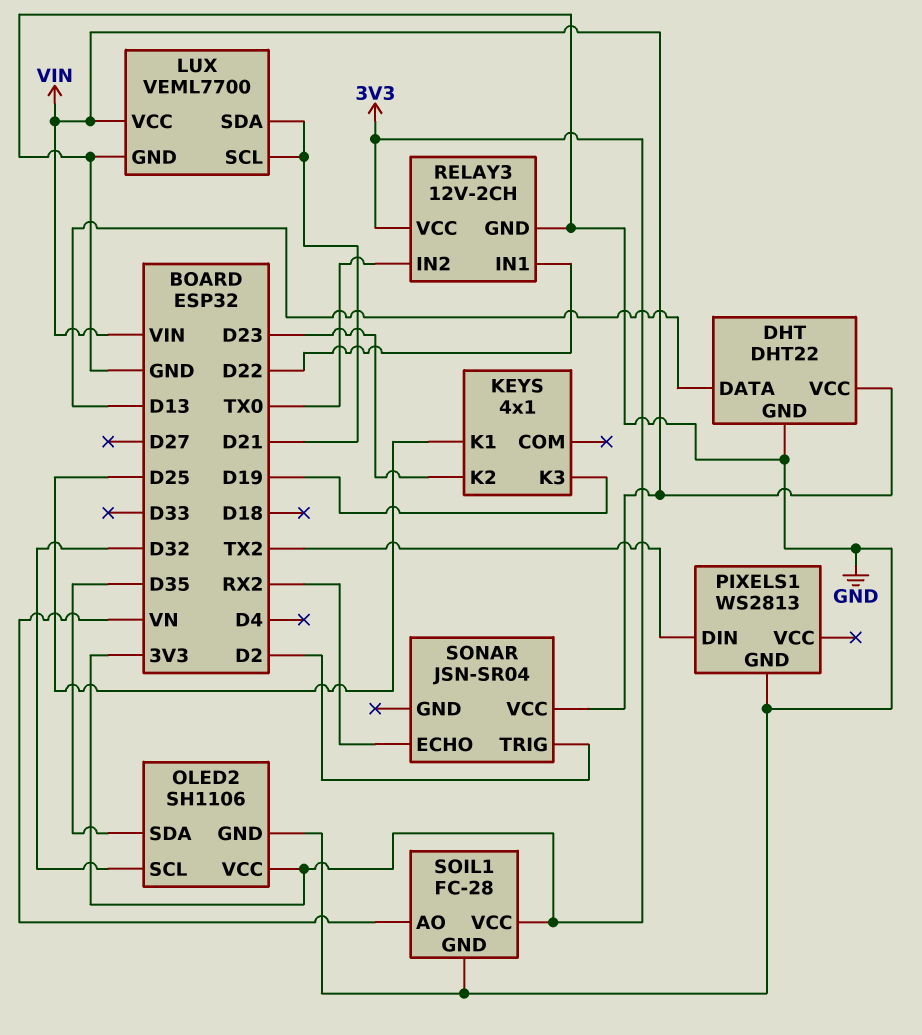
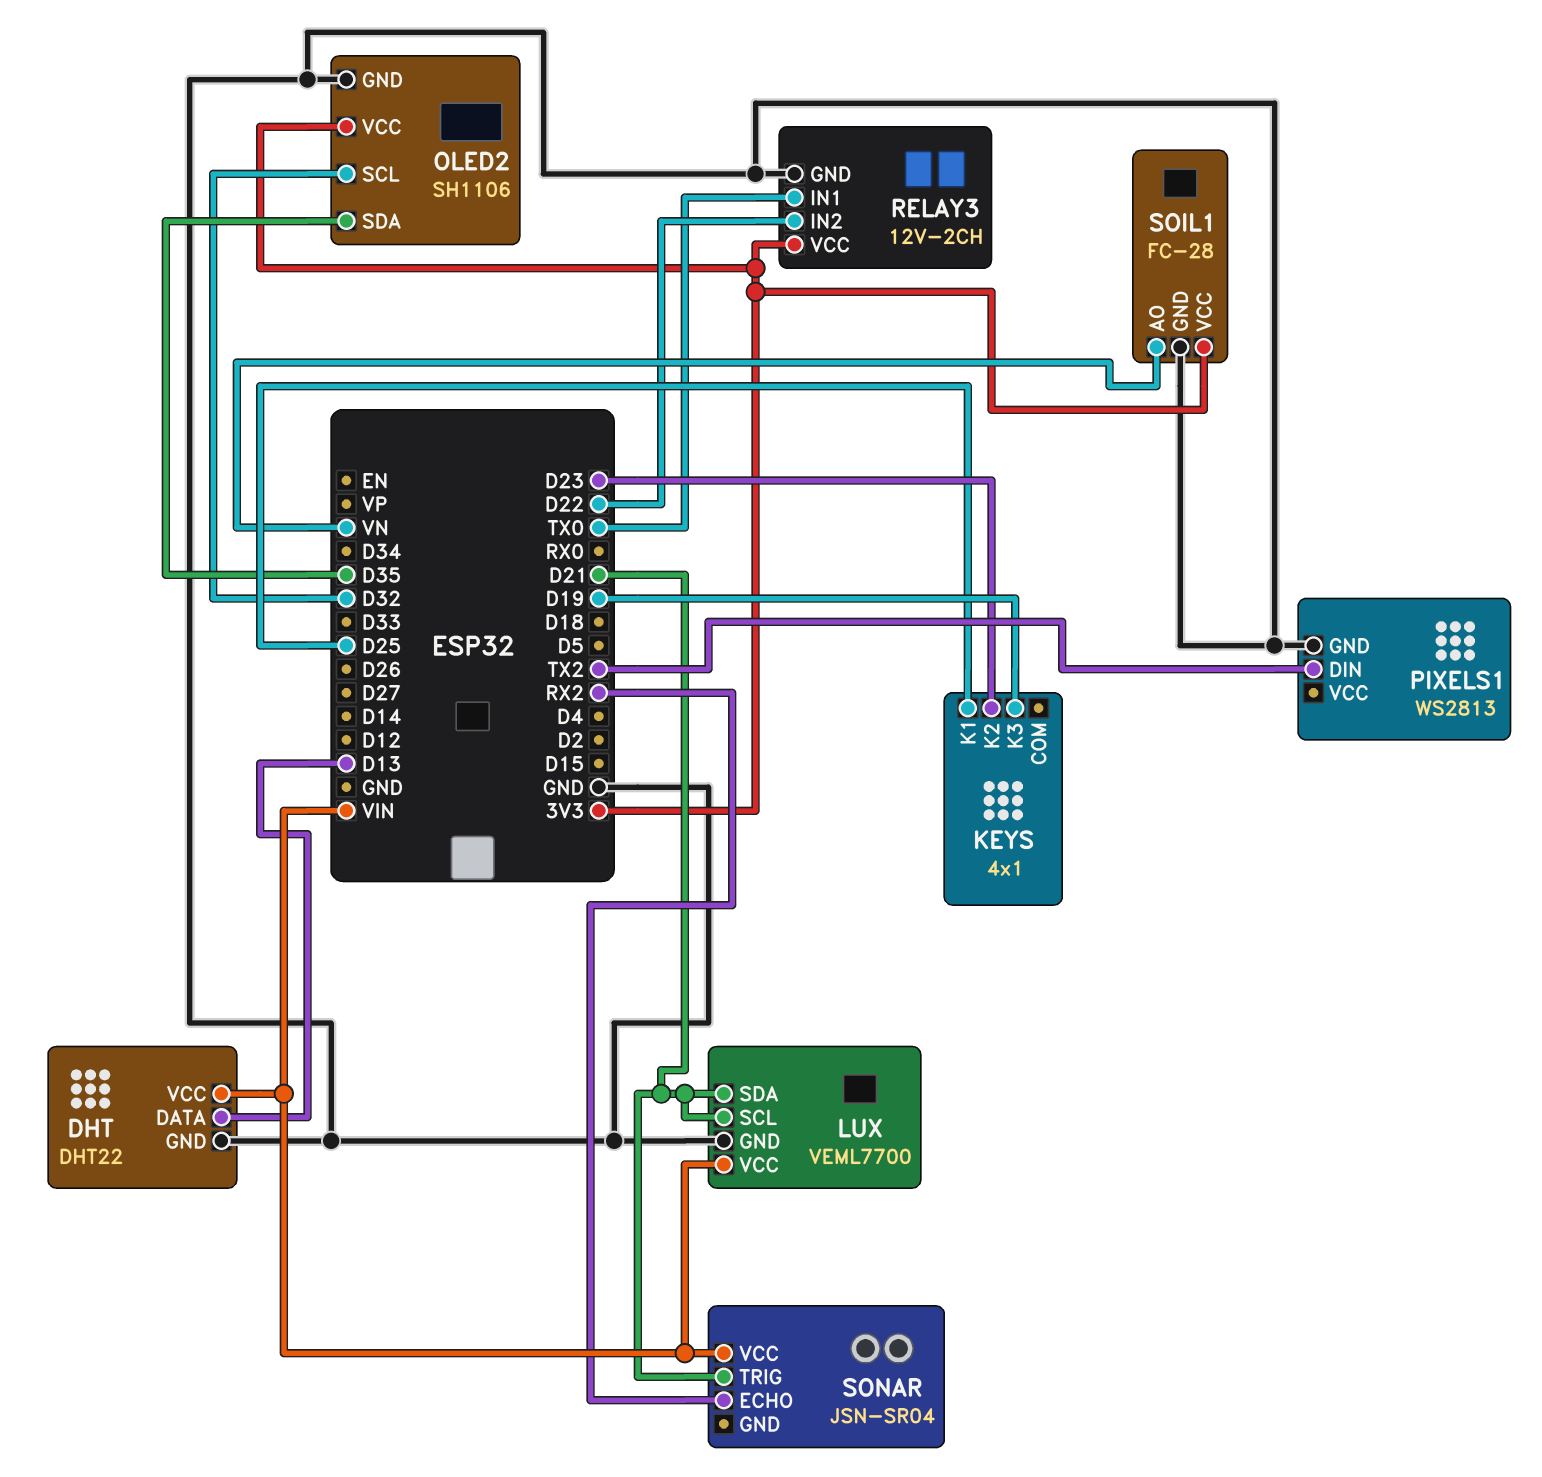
RELAY3 pin IN1: D22 -> TX0
RELAY3 pin IN2: TX0 -> D22
SONAR pin TRIG: D2 -> D21

